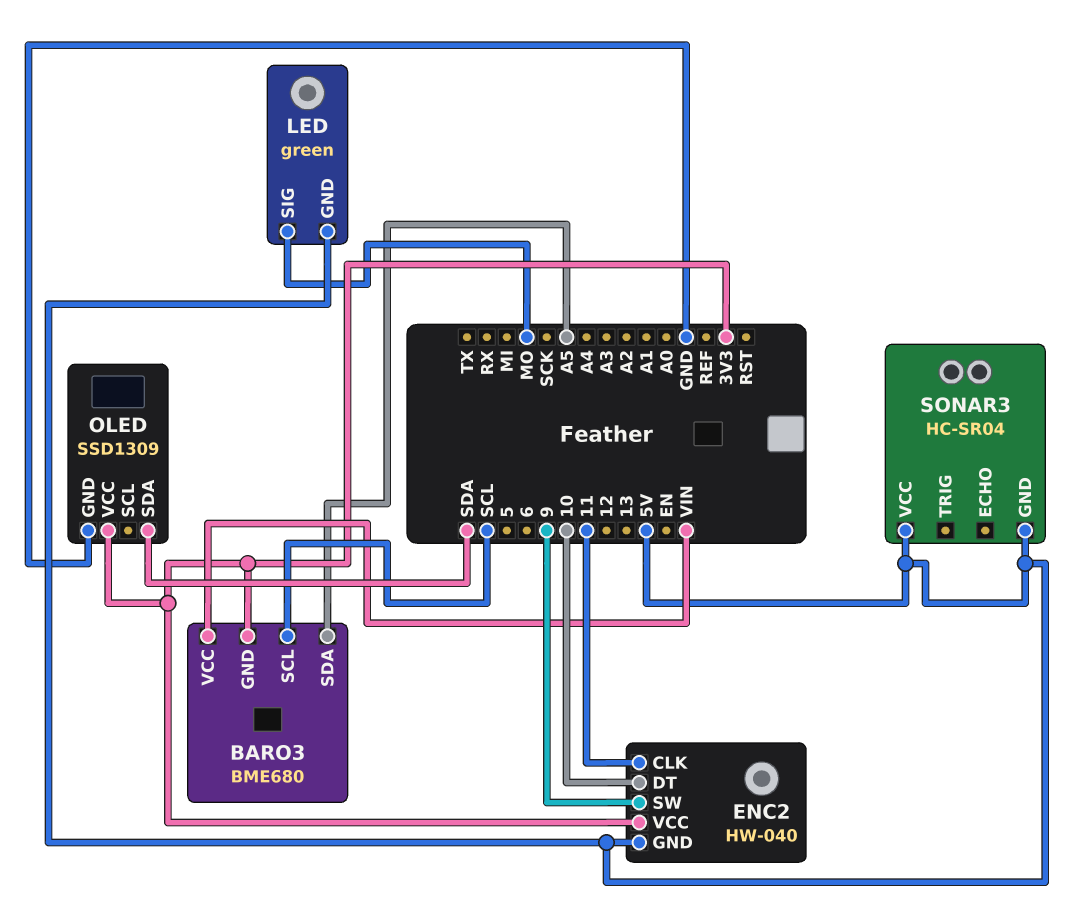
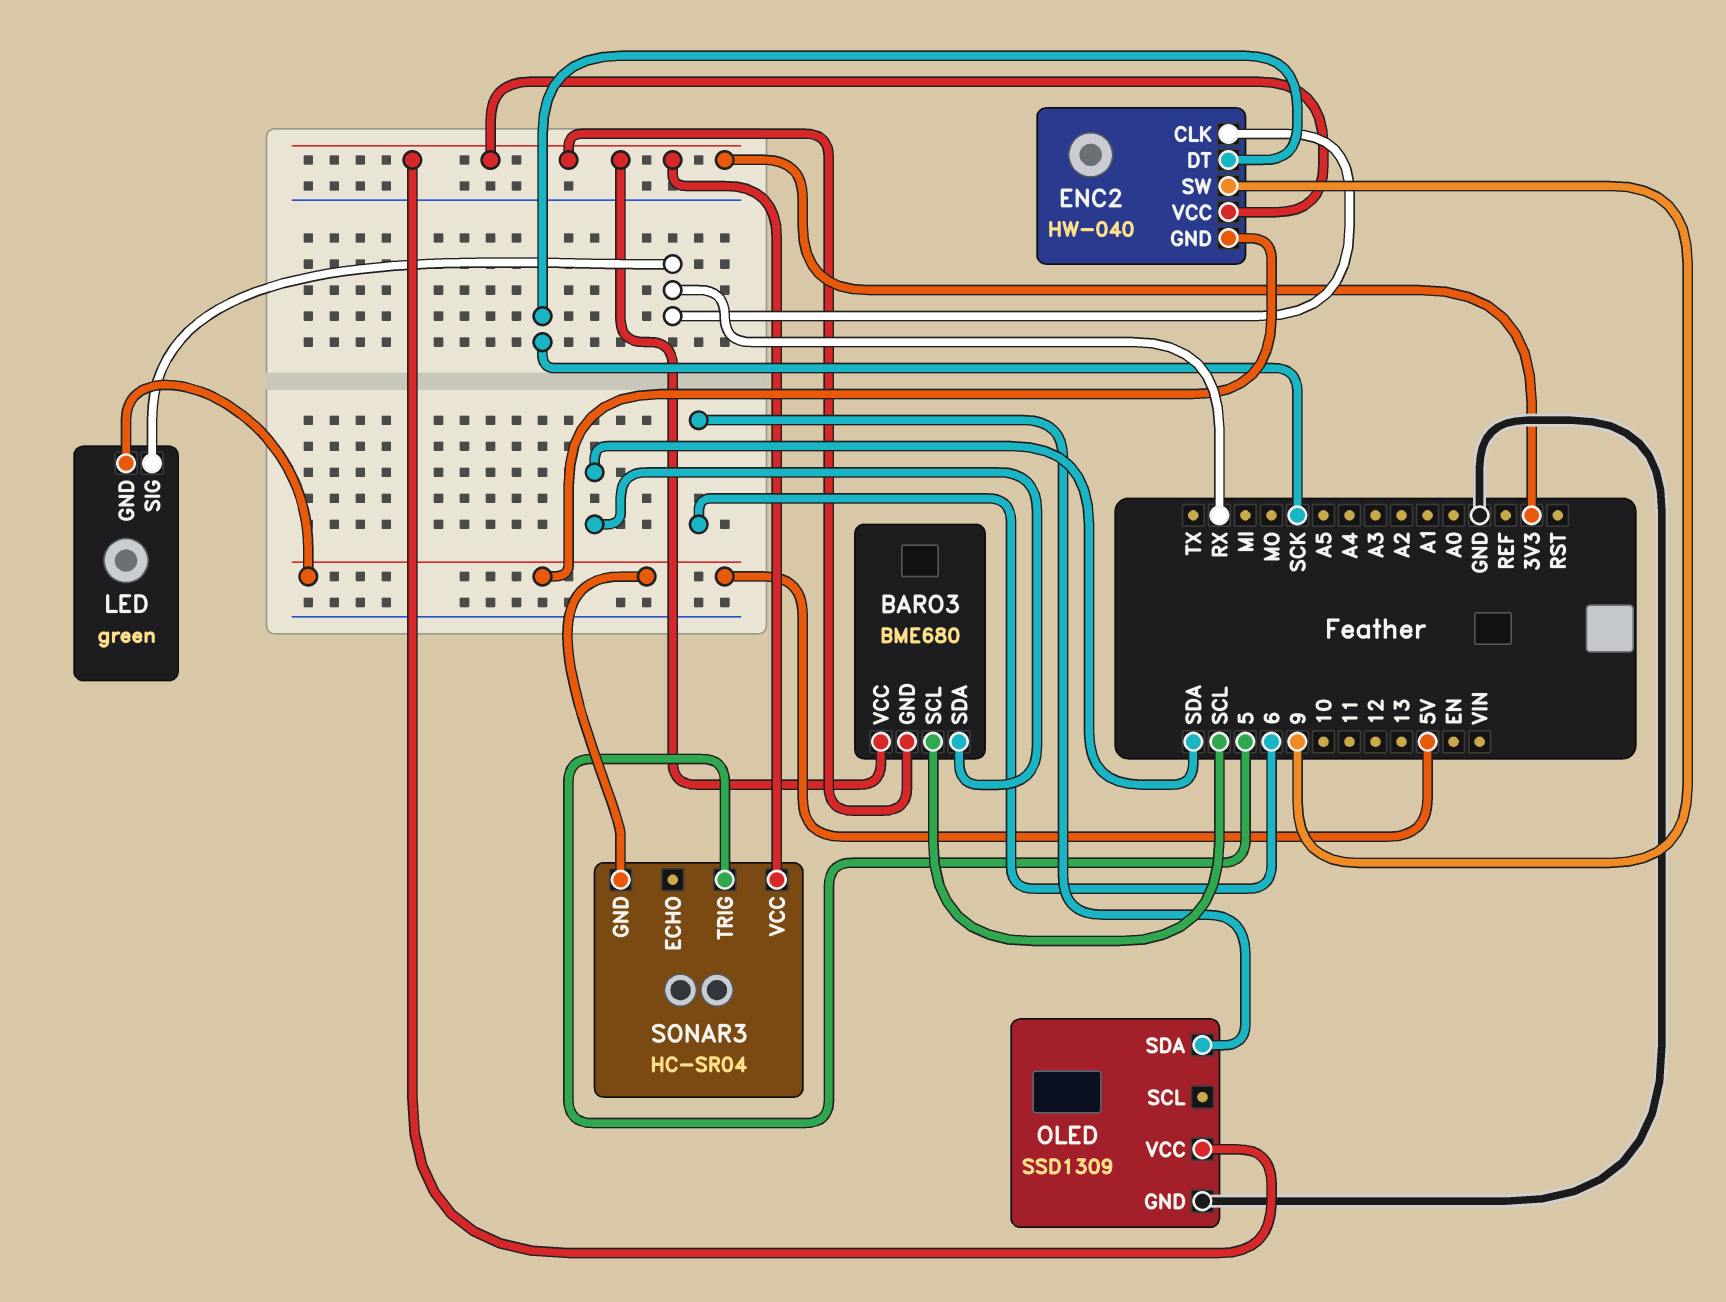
BARO3 pin SDA: A5 -> SDA
BARO3 pin VCC: VIN -> 3V3
ENC2 pin CLK: 11 -> RX
ENC2 pin DT: 10 -> SCK
LED pin SIG: MO -> RX
OLED pin SDA: SDA -> 6
SONAR3 pin TRIG: none -> 5
SONAR3 pin VCC: 5V -> 3V3

